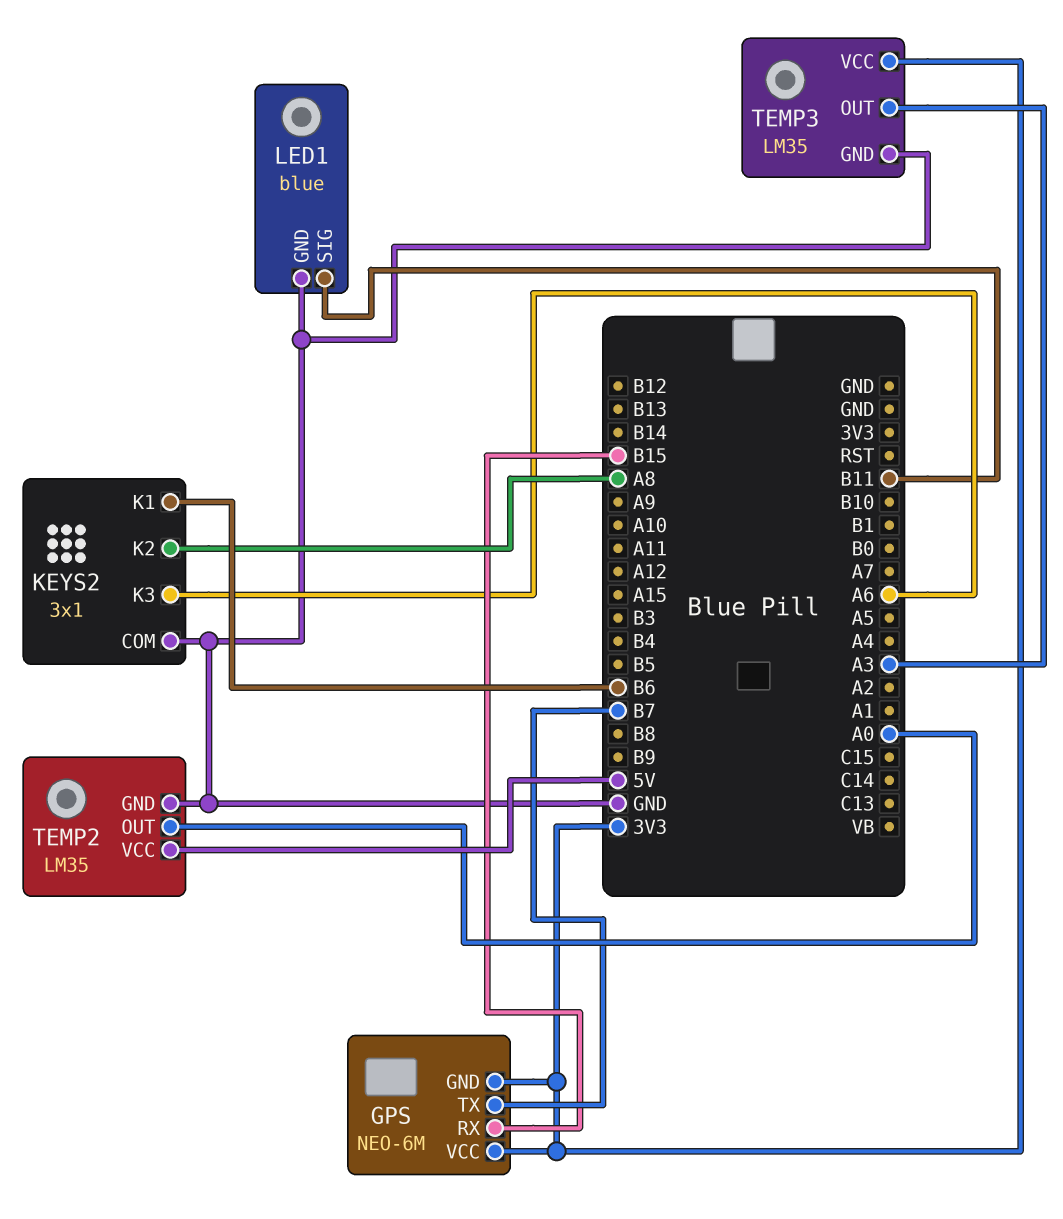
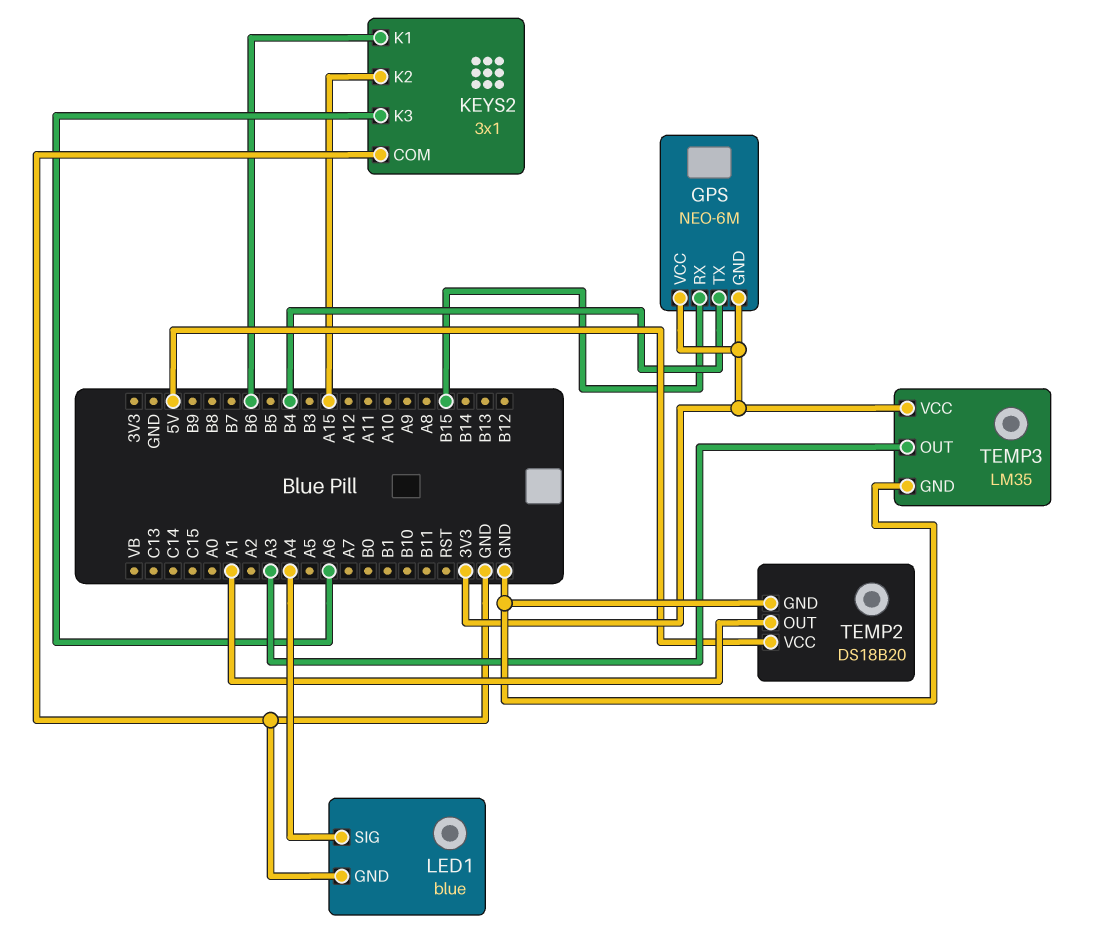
GPS pin TX: B7 -> B4
KEYS2 pin K2: A8 -> A15
LED1 pin SIG: B11 -> A4
TEMP2: LM35 -> DS18B20
TEMP2 pin OUT: A0 -> A1

